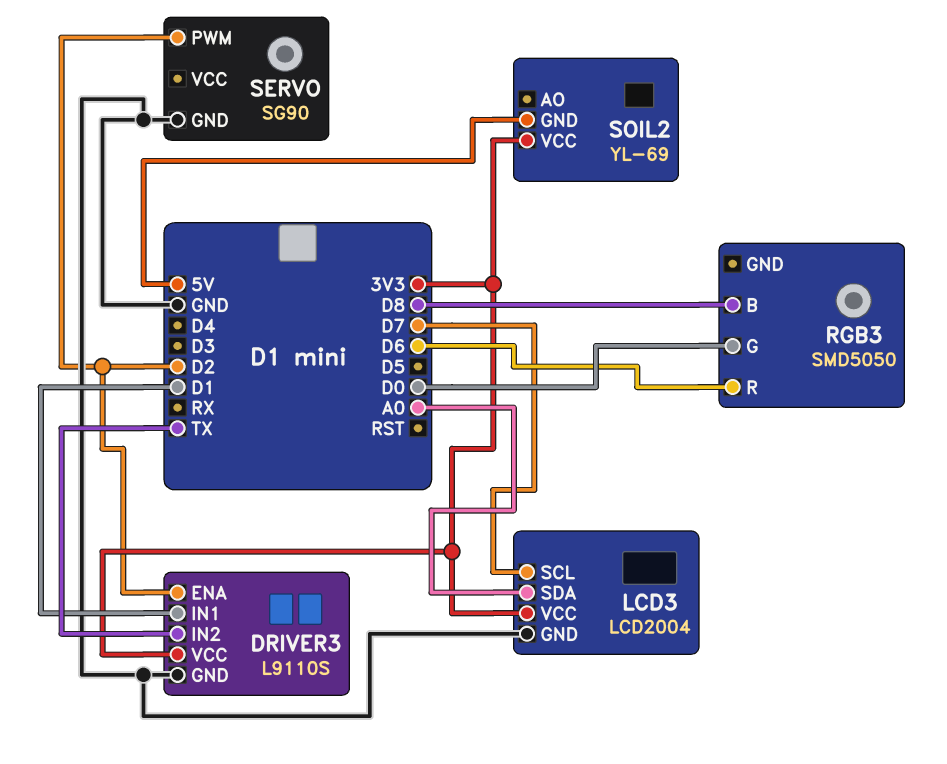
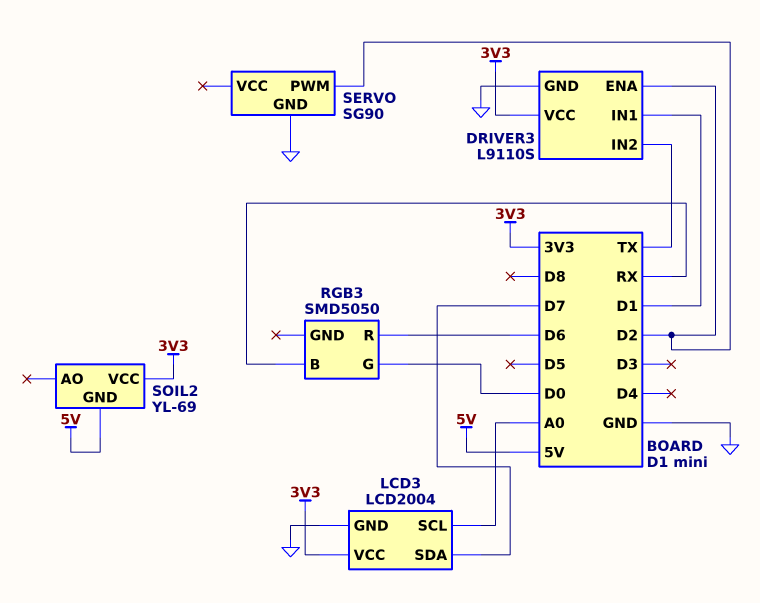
LCD3 pin SCL: D7 -> A0
LCD3 pin SDA: A0 -> D7
RGB3 pin B: D8 -> RX

